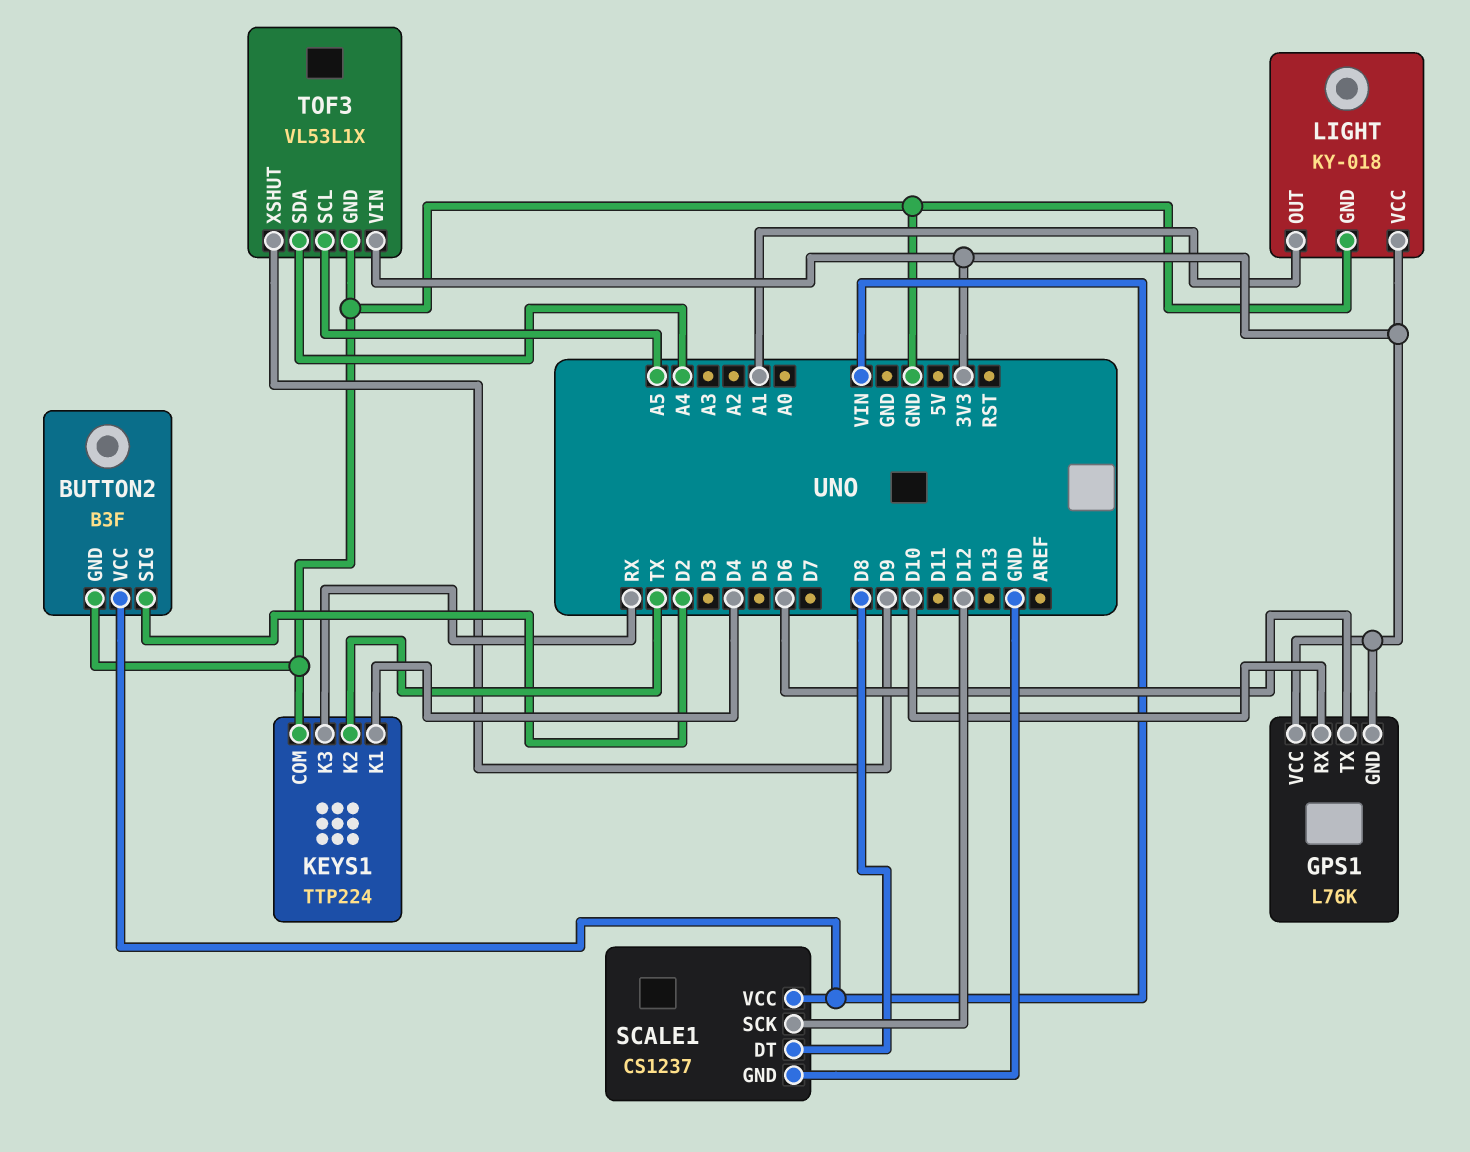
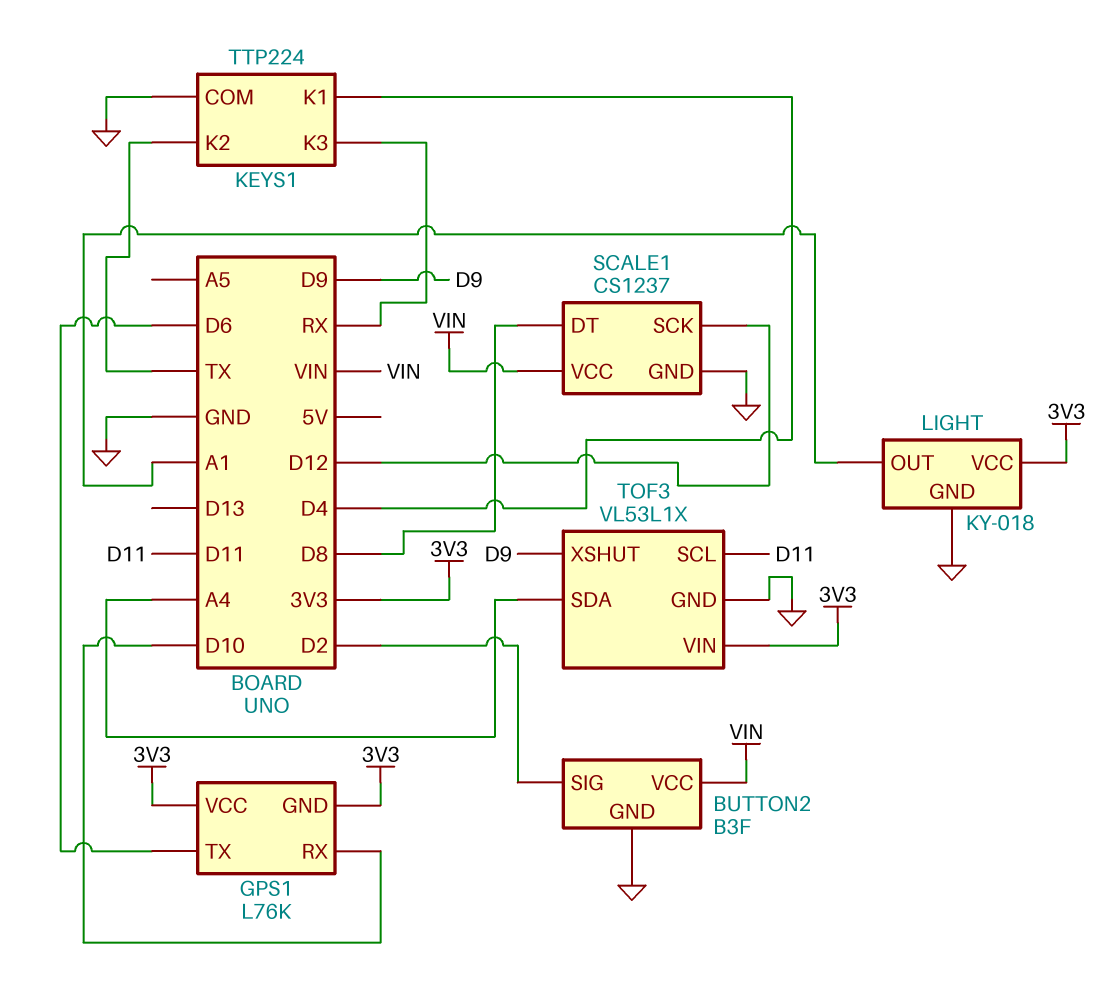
TOF3 pin SCL: A5 -> D11

